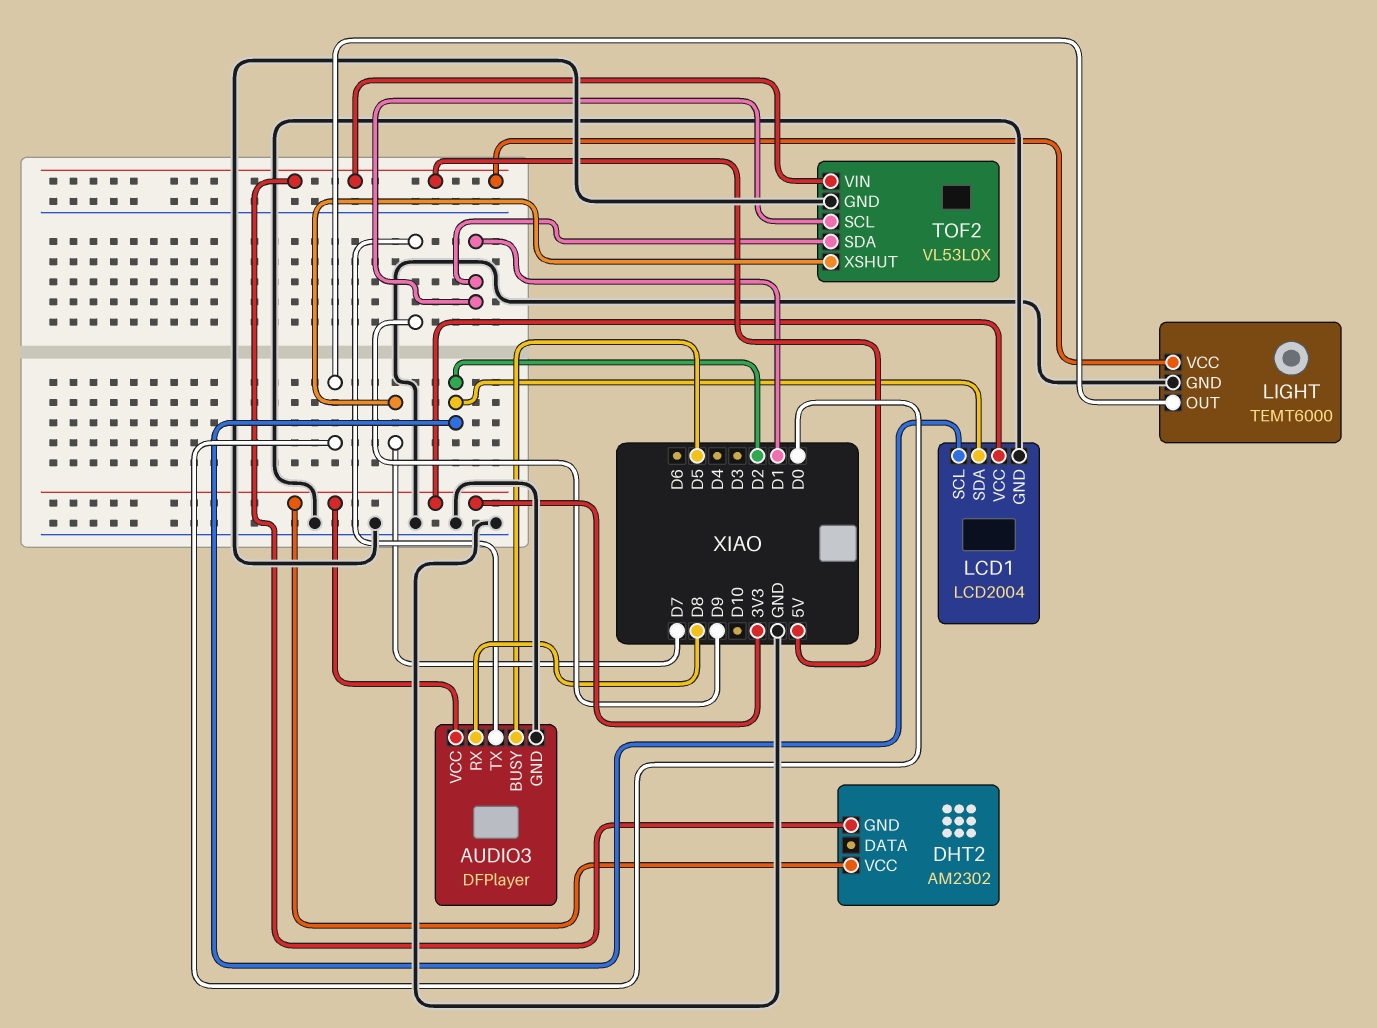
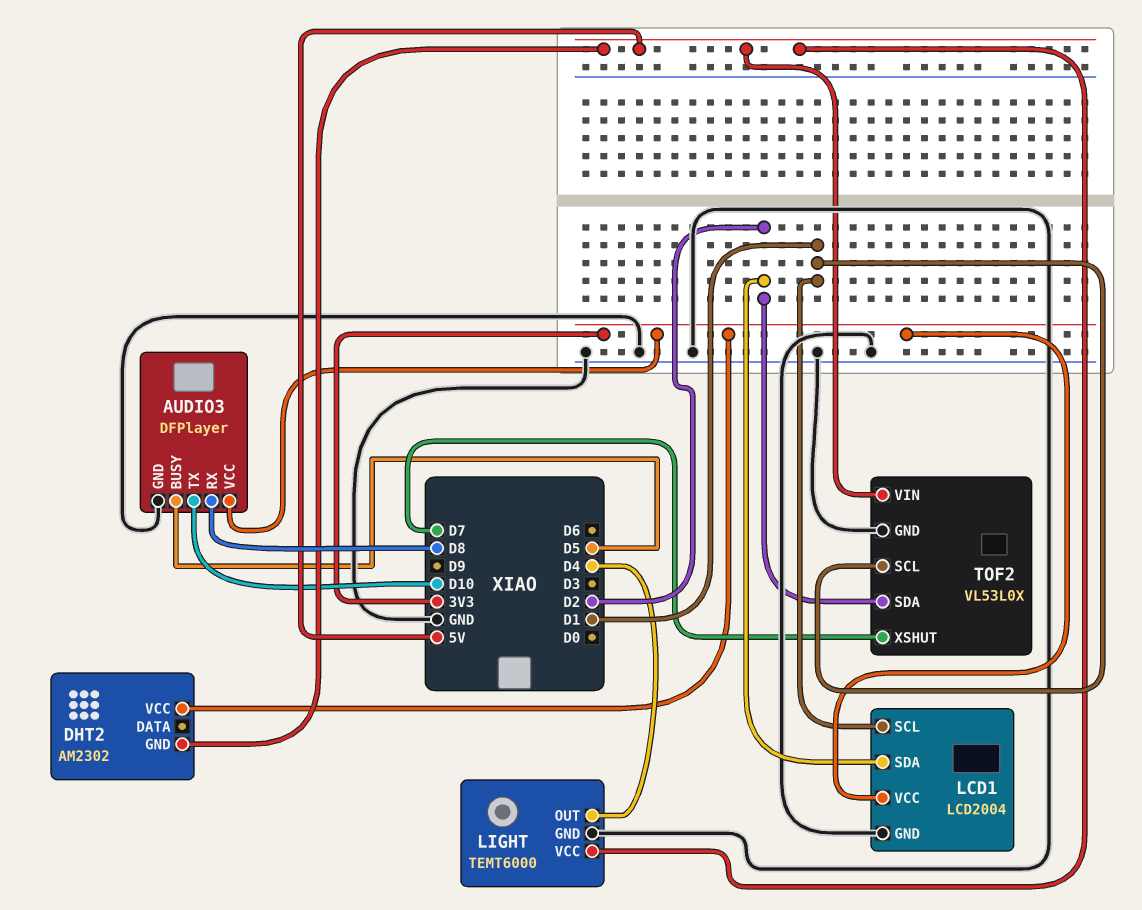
AUDIO3 pin TX: D9 -> D10
LCD1 pin SCL: D2 -> D1
LIGHT pin OUT: D0 -> D4
TOF2 pin SDA: D1 -> D2

